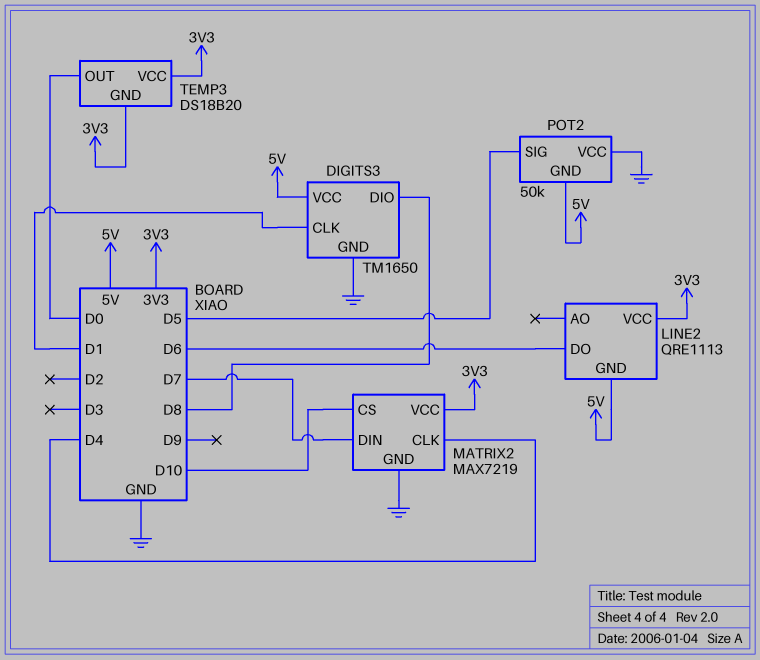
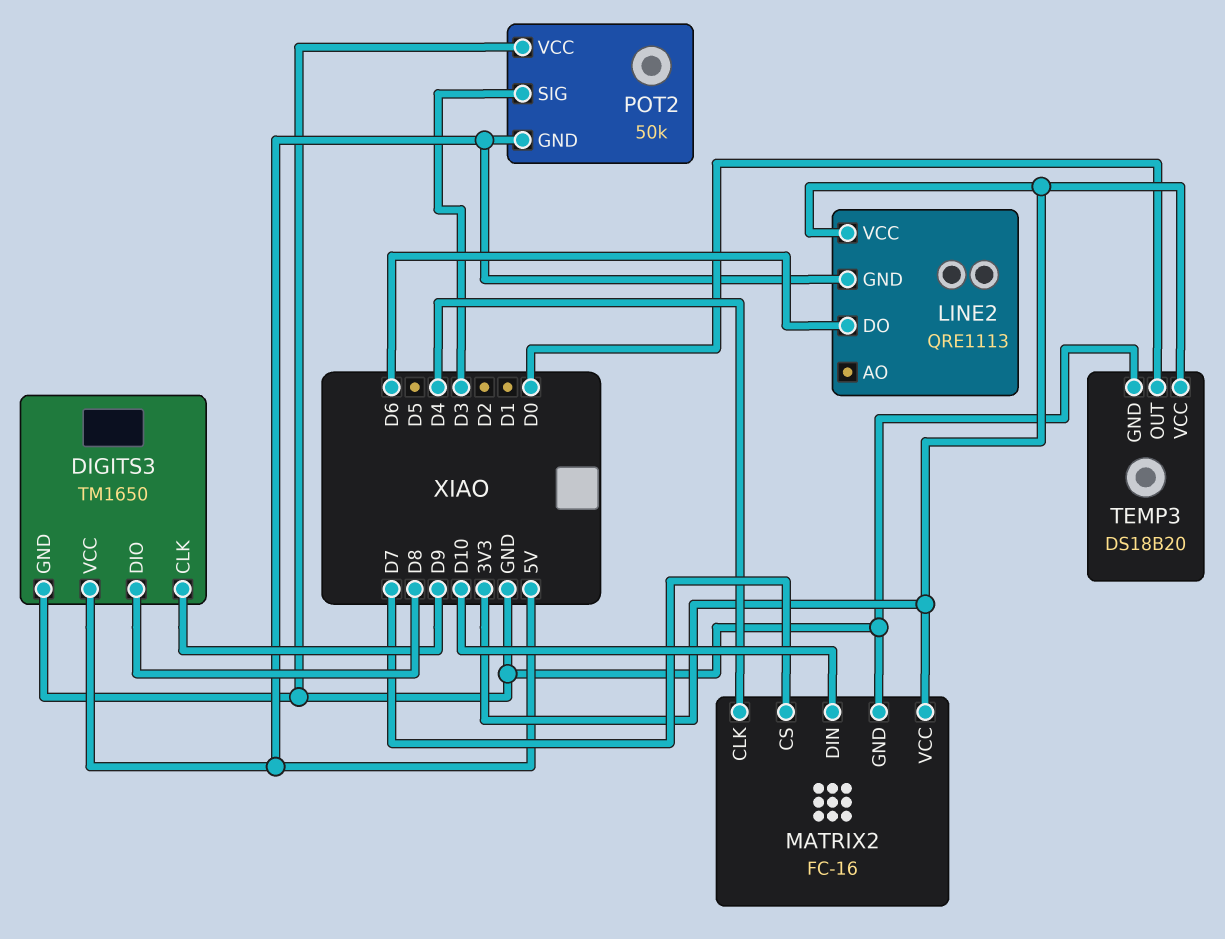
DIGITS3 pin CLK: D1 -> D9
MATRIX2: MAX7219 -> FC-16
MATRIX2 pin CS: D10 -> D7
MATRIX2 pin DIN: D7 -> D10
POT2 pin SIG: D5 -> D3
TEMP3 pin GND: 3V3 -> GND

